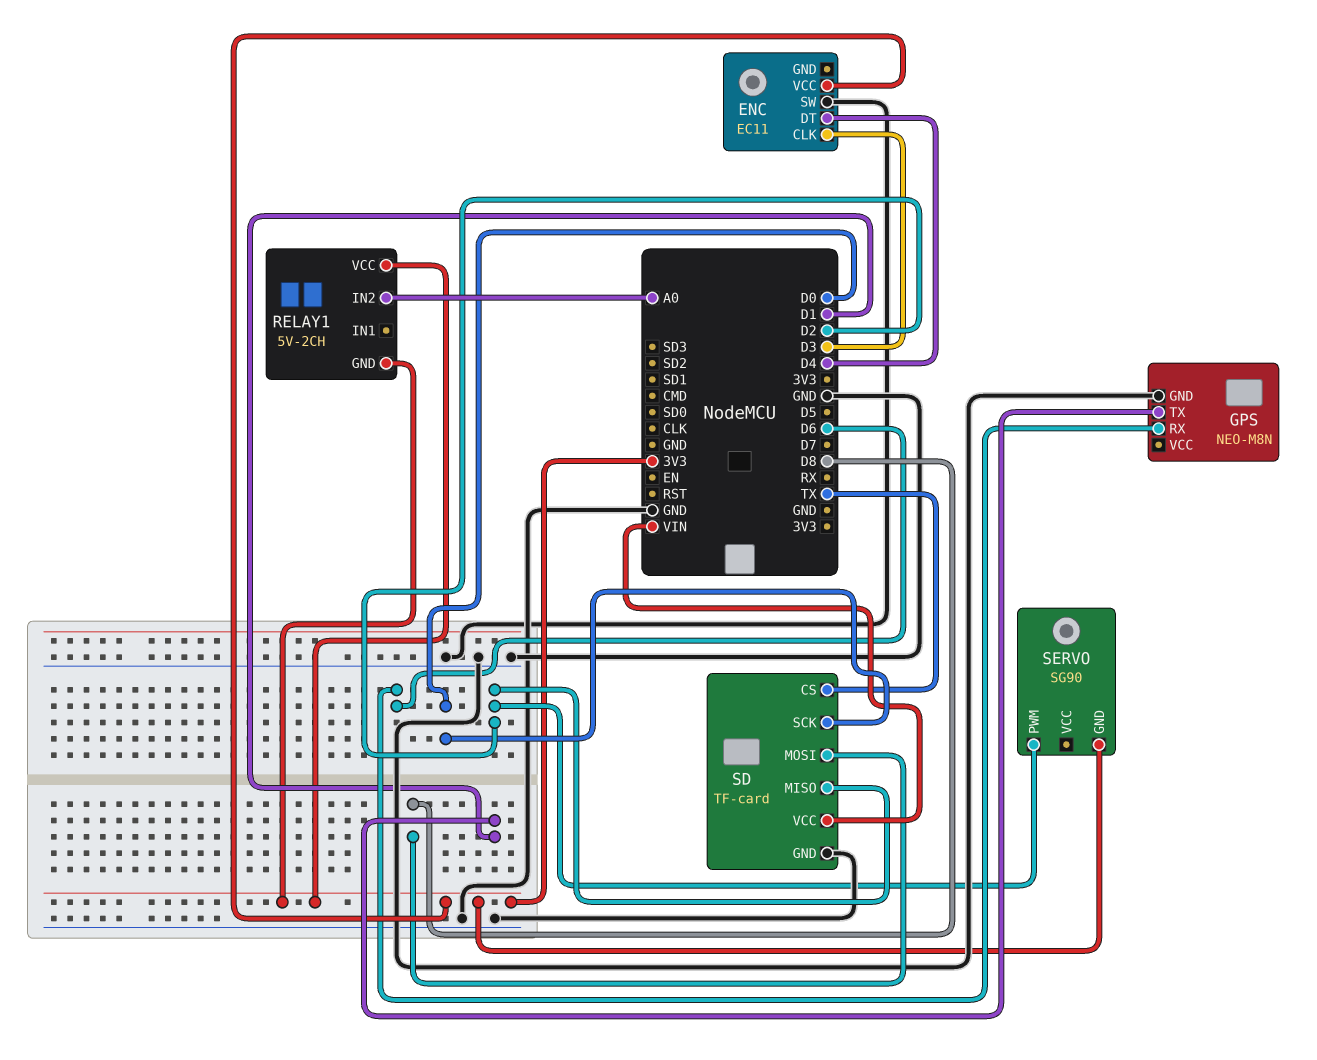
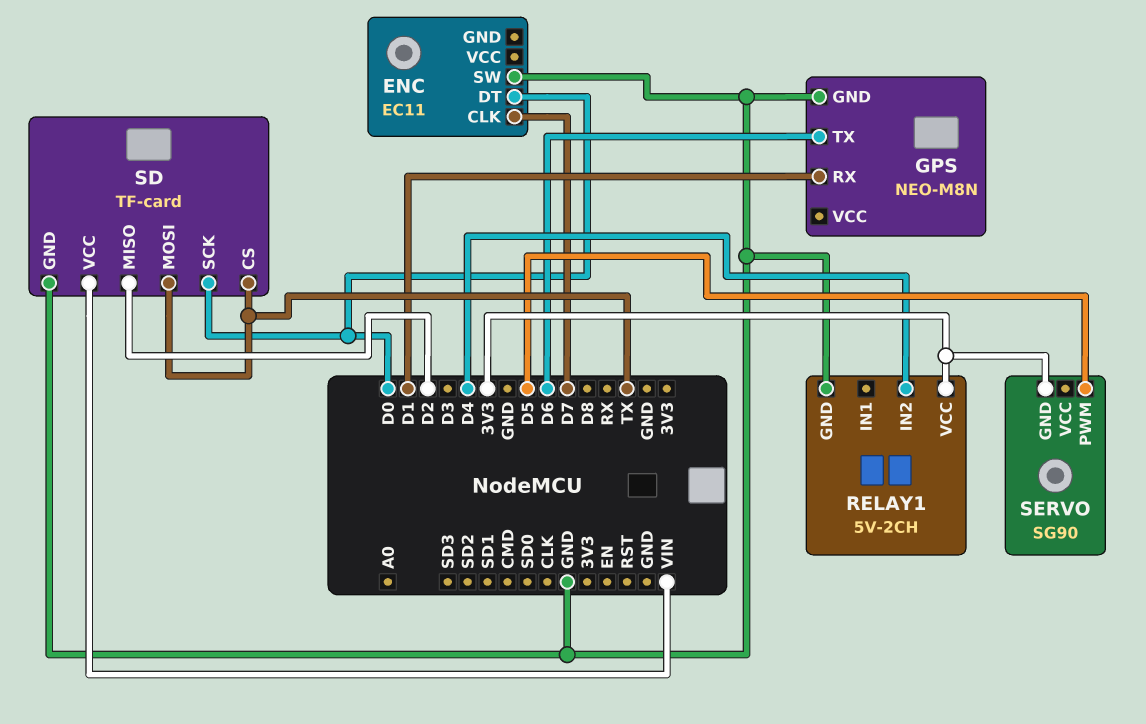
ENC pin CLK: D3 -> D7
ENC pin DT: D4 -> D0
ENC pin VCC: 3V3 -> none
GPS pin RX: D6 -> D1
GPS pin TX: D1 -> D6
RELAY1 pin GND: 3V3 -> GND
RELAY1 pin IN2: A0 -> D4
SD pin MOSI: D8 -> TX
SERVO pin PWM: D2 -> D5

